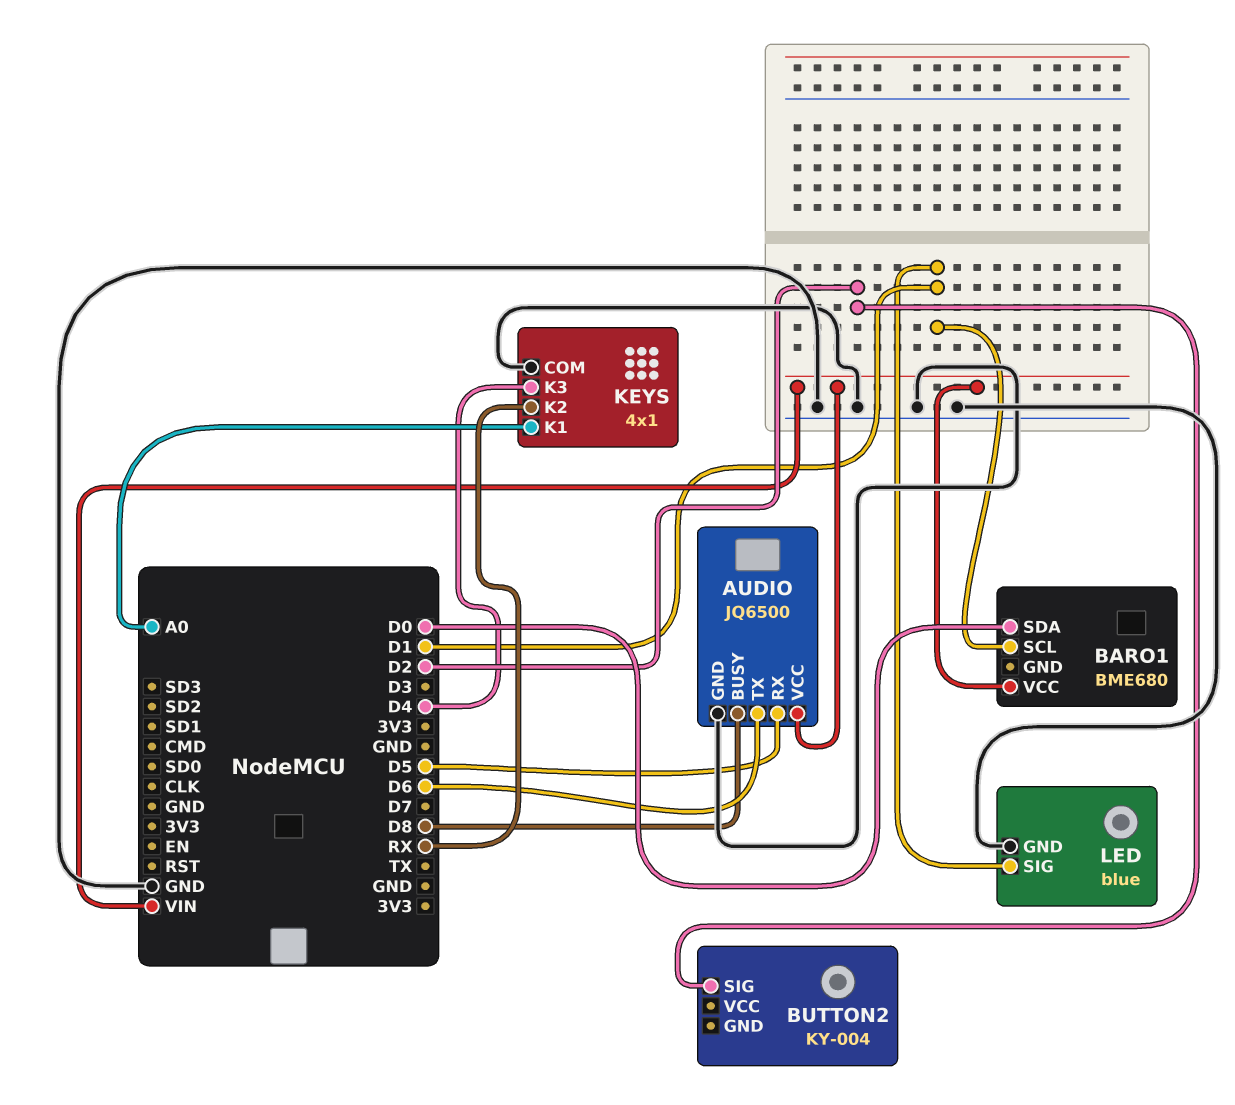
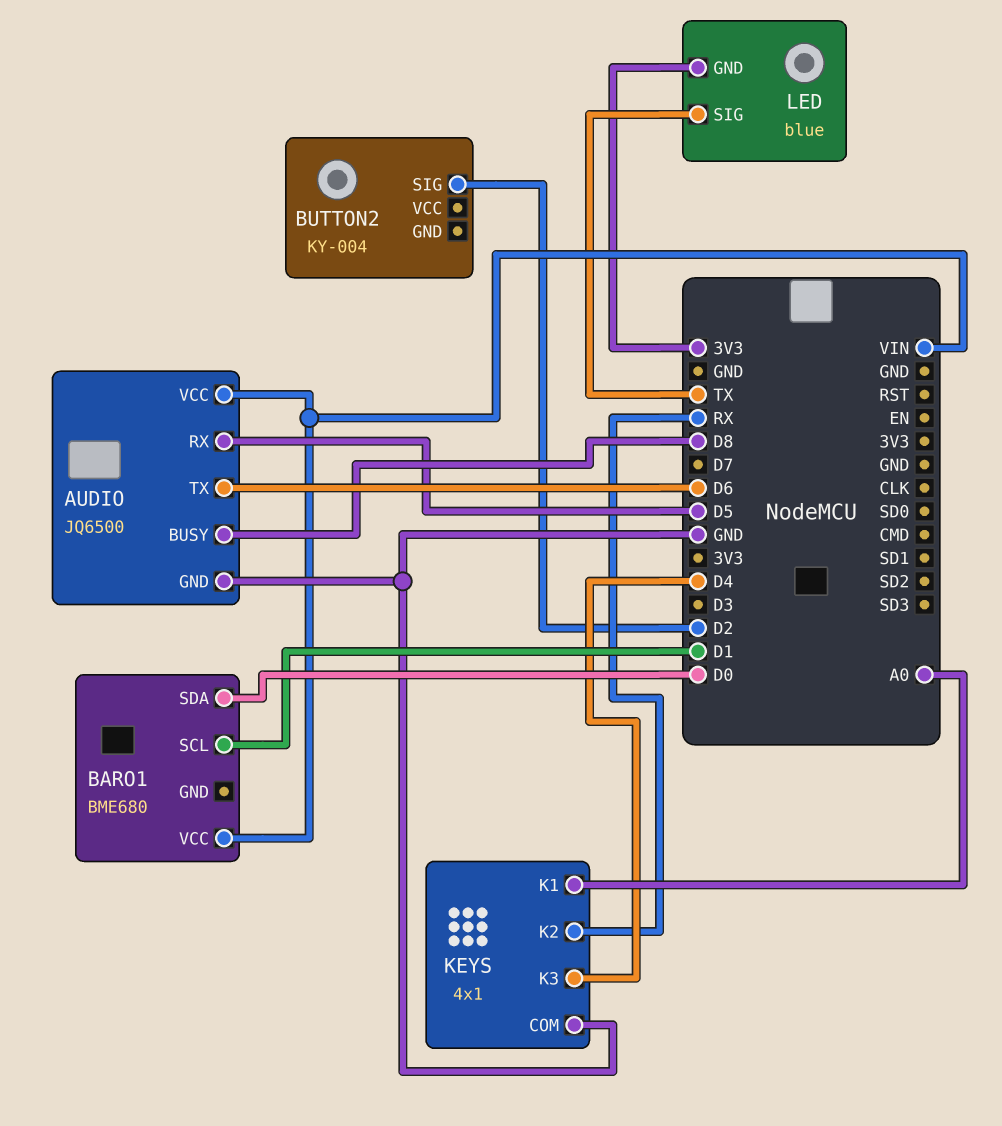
LED pin GND: GND -> 3V3
LED pin SIG: D1 -> TX

